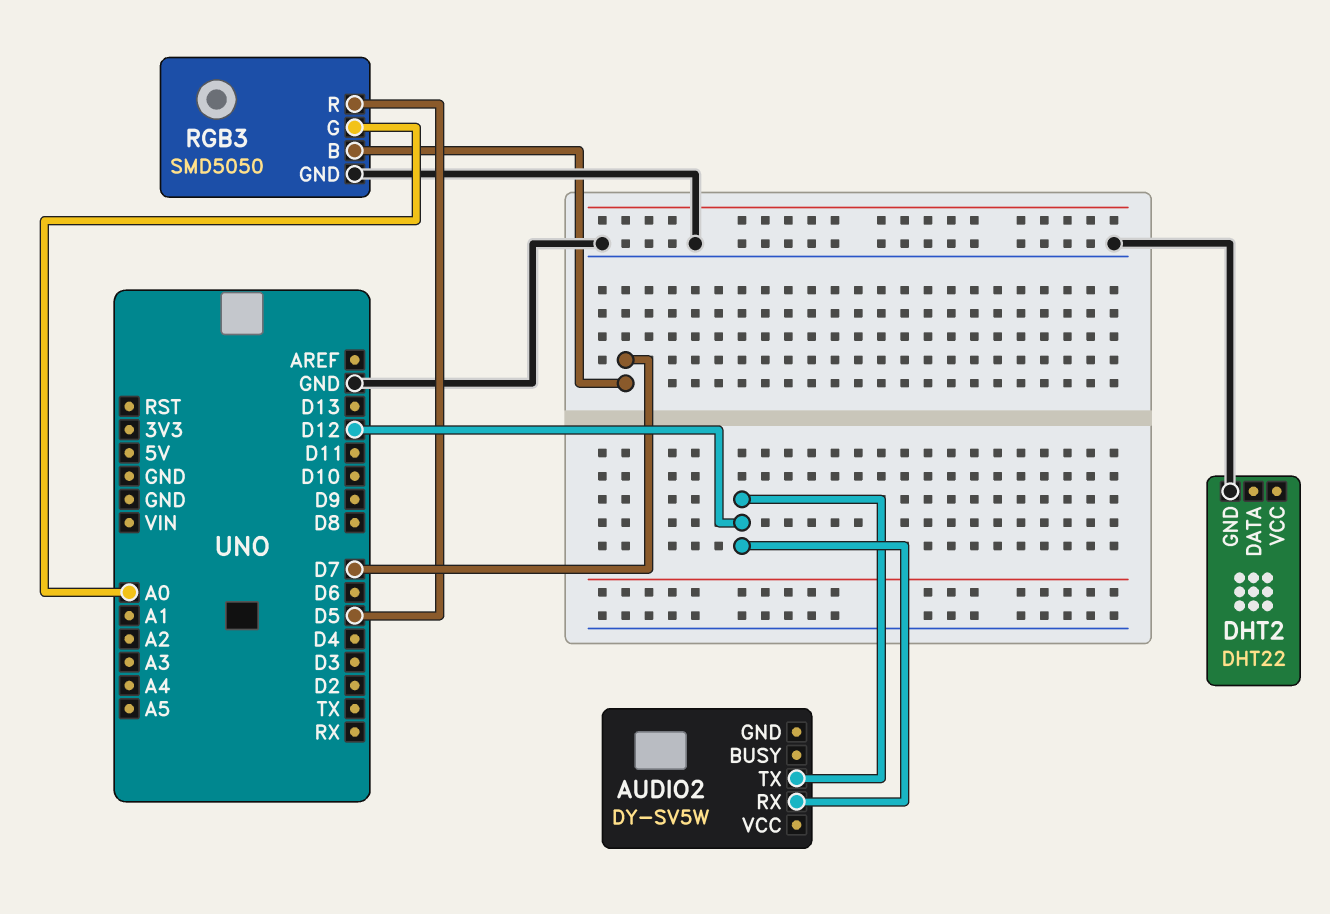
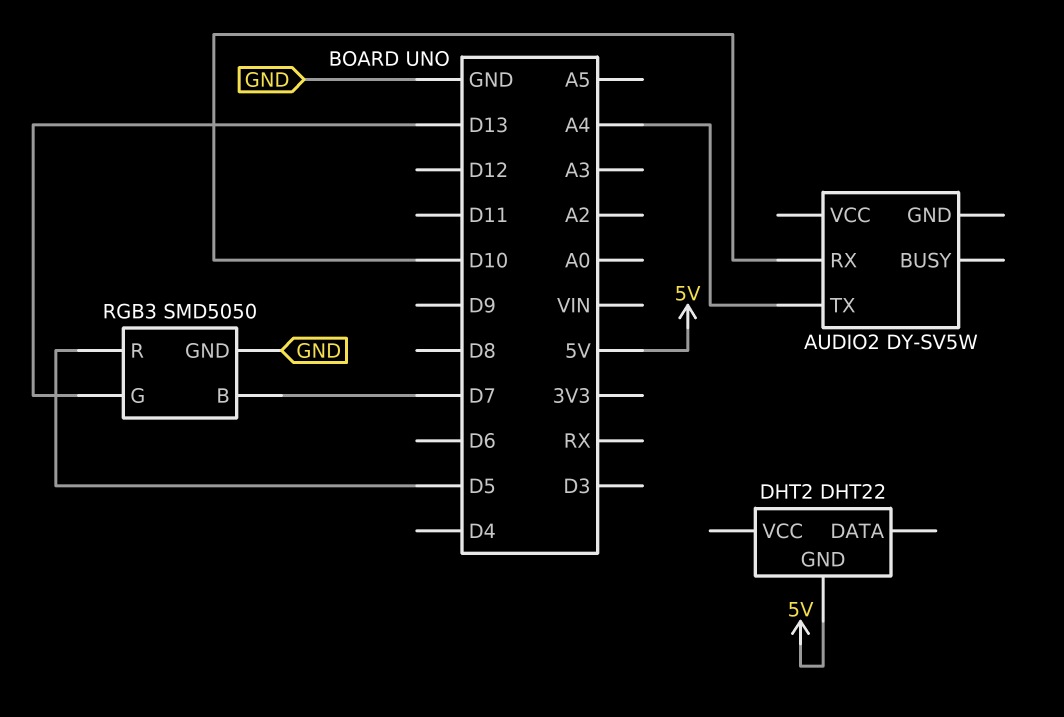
AUDIO2 pin RX: D12 -> D10
AUDIO2 pin TX: D12 -> A4
DHT2 pin GND: GND -> 5V
RGB3 pin G: A0 -> D13

